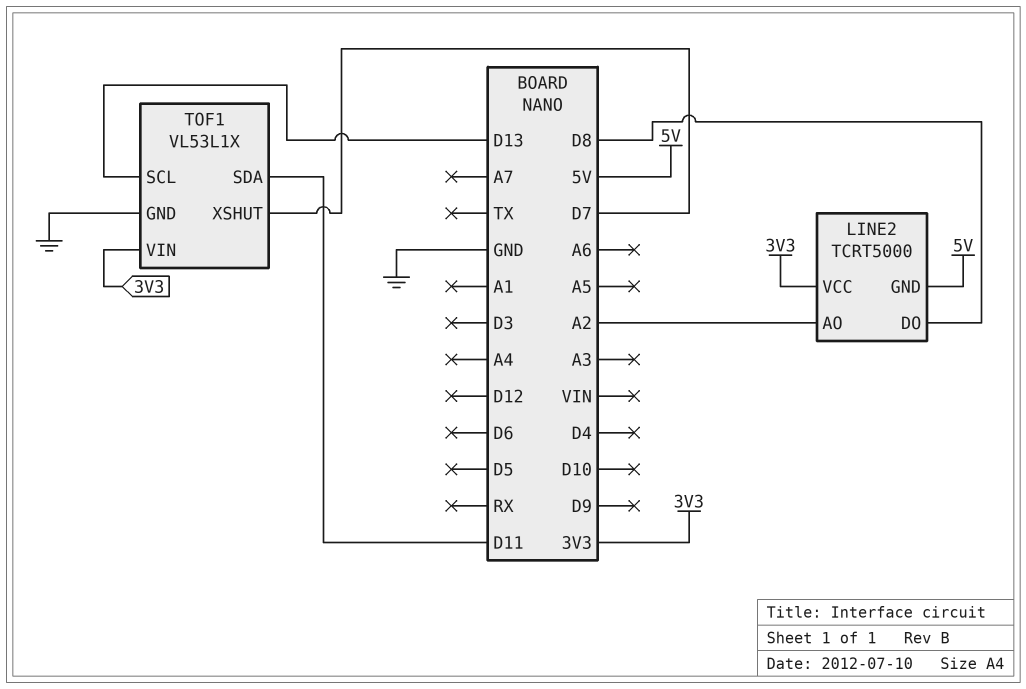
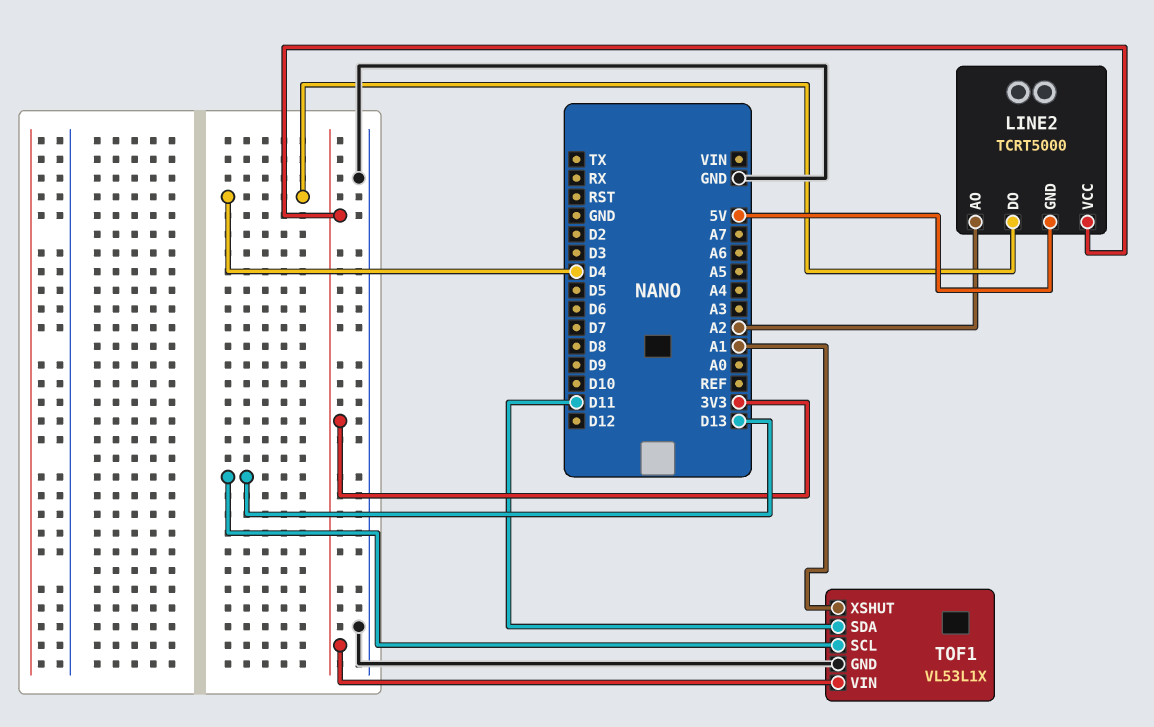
LINE2 pin DO: D8 -> D4
TOF1 pin XSHUT: D7 -> A1

